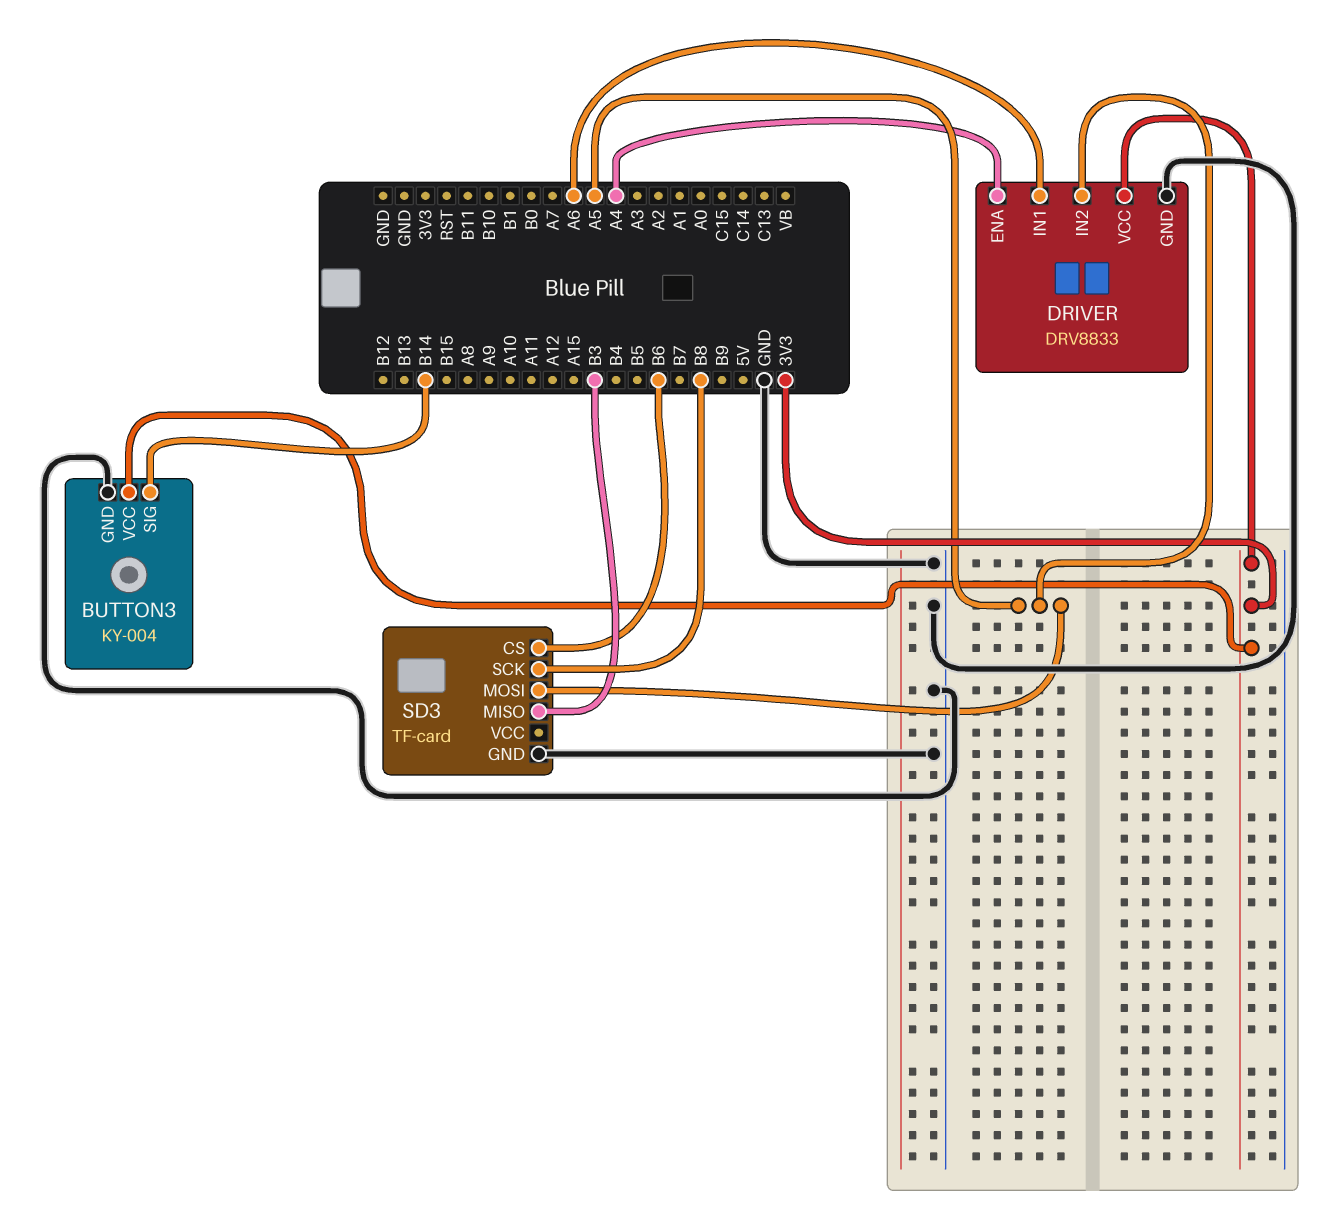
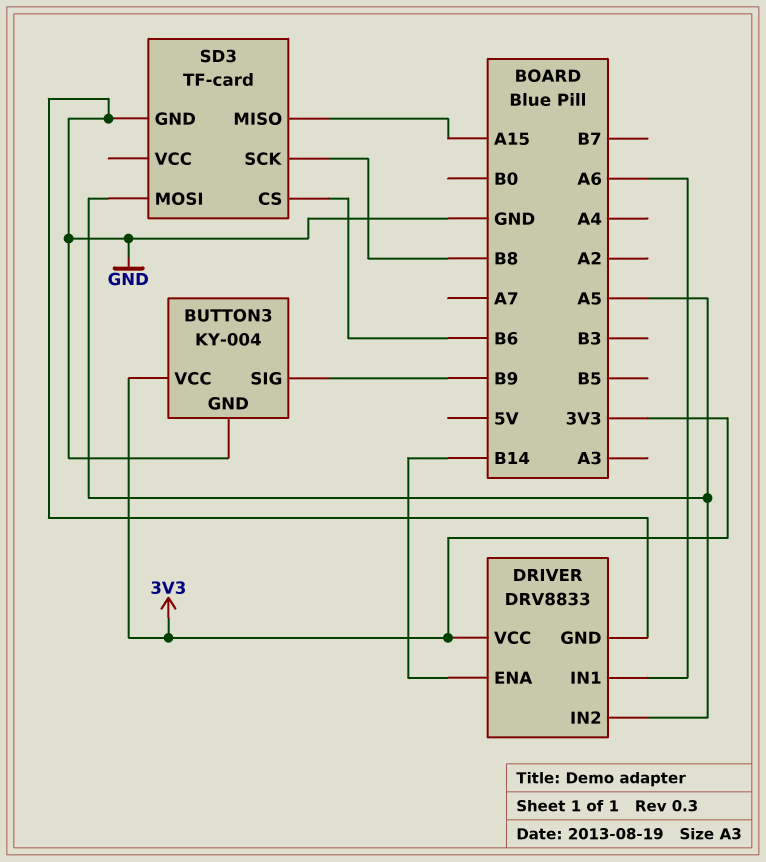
BUTTON3 pin SIG: B14 -> B9
DRIVER pin ENA: A4 -> B14
SD3 pin MISO: B3 -> A15

